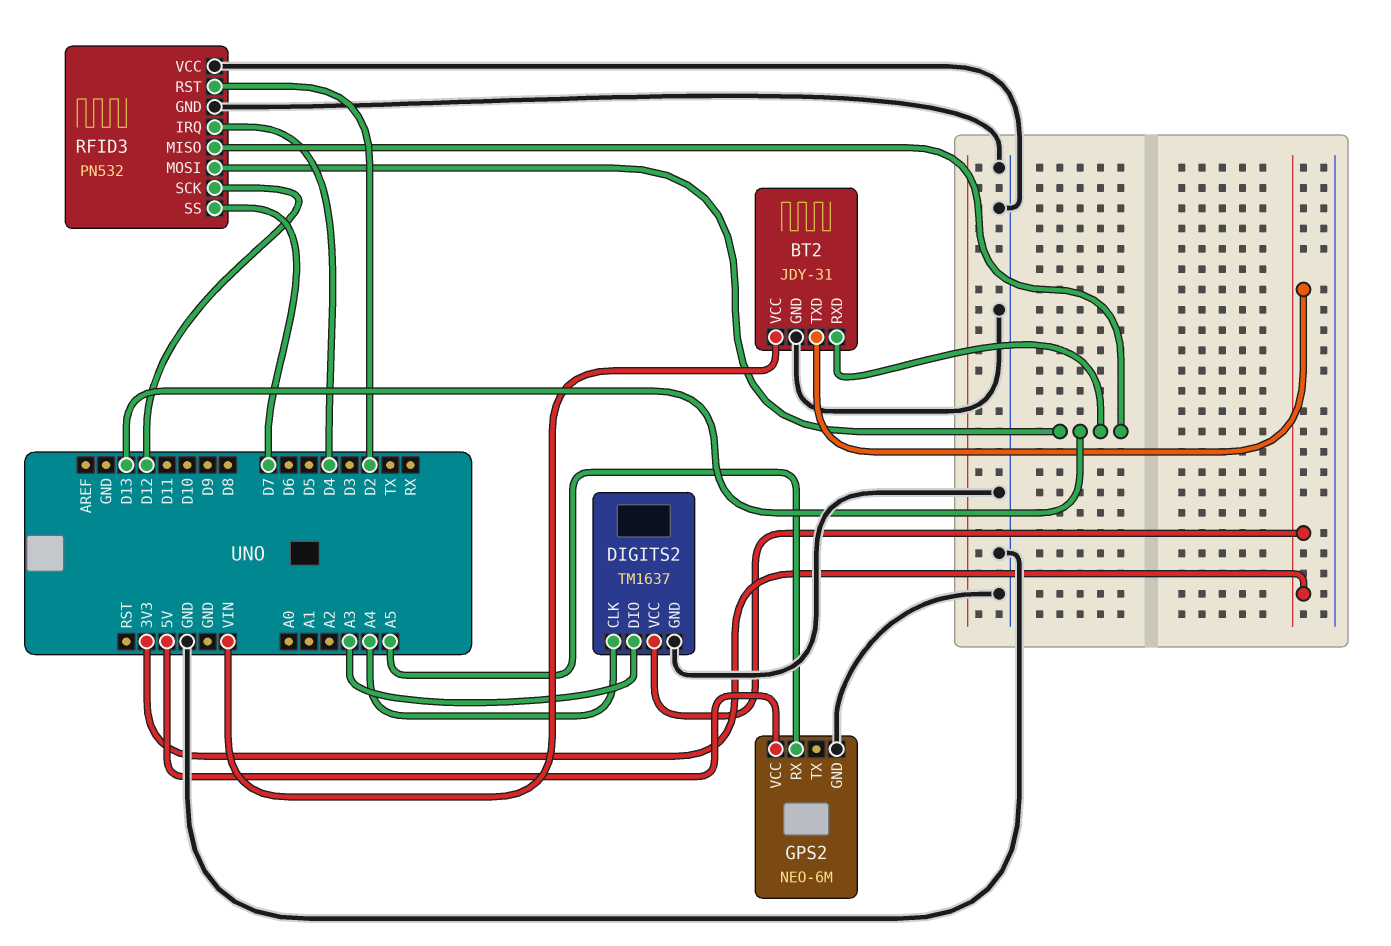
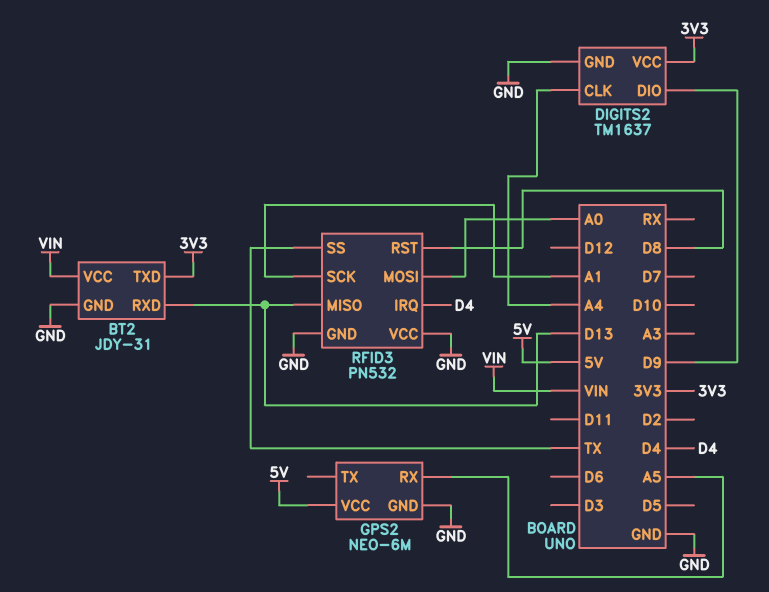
DIGITS2 pin DIO: A3 -> D9
RFID3 pin MOSI: D13 -> A0
RFID3 pin RST: D2 -> D8
RFID3 pin SCK: D12 -> A1
RFID3 pin SS: D7 -> TX

